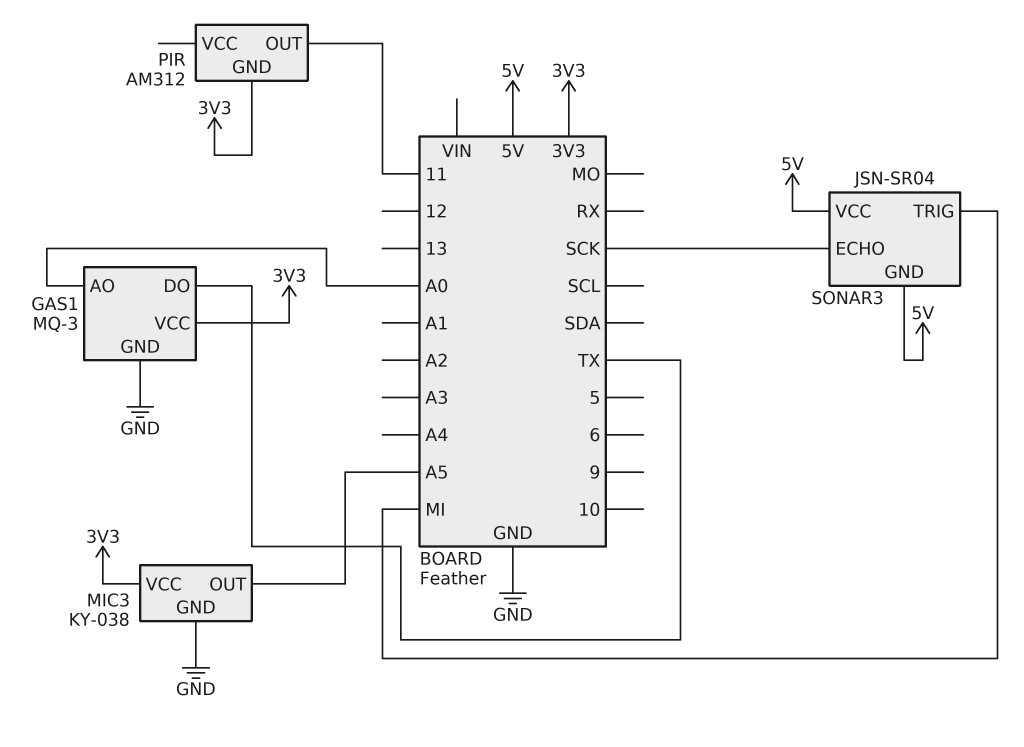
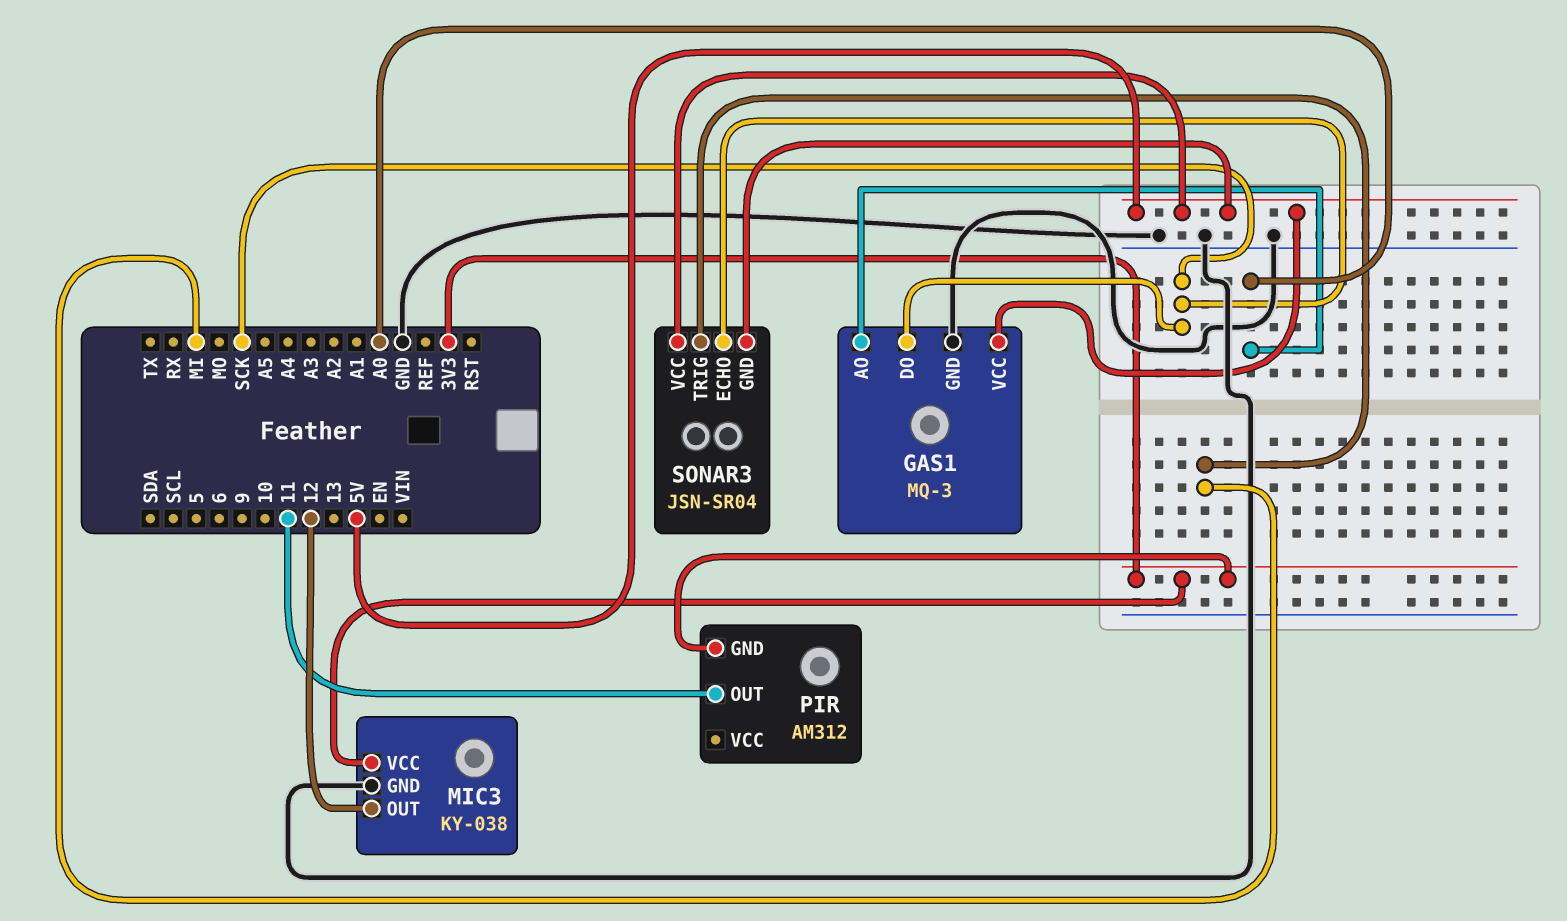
GAS1 pin DO: TX -> SCK
GAS1 pin VCC: 3V3 -> 5V
MIC3 pin OUT: A5 -> 12

